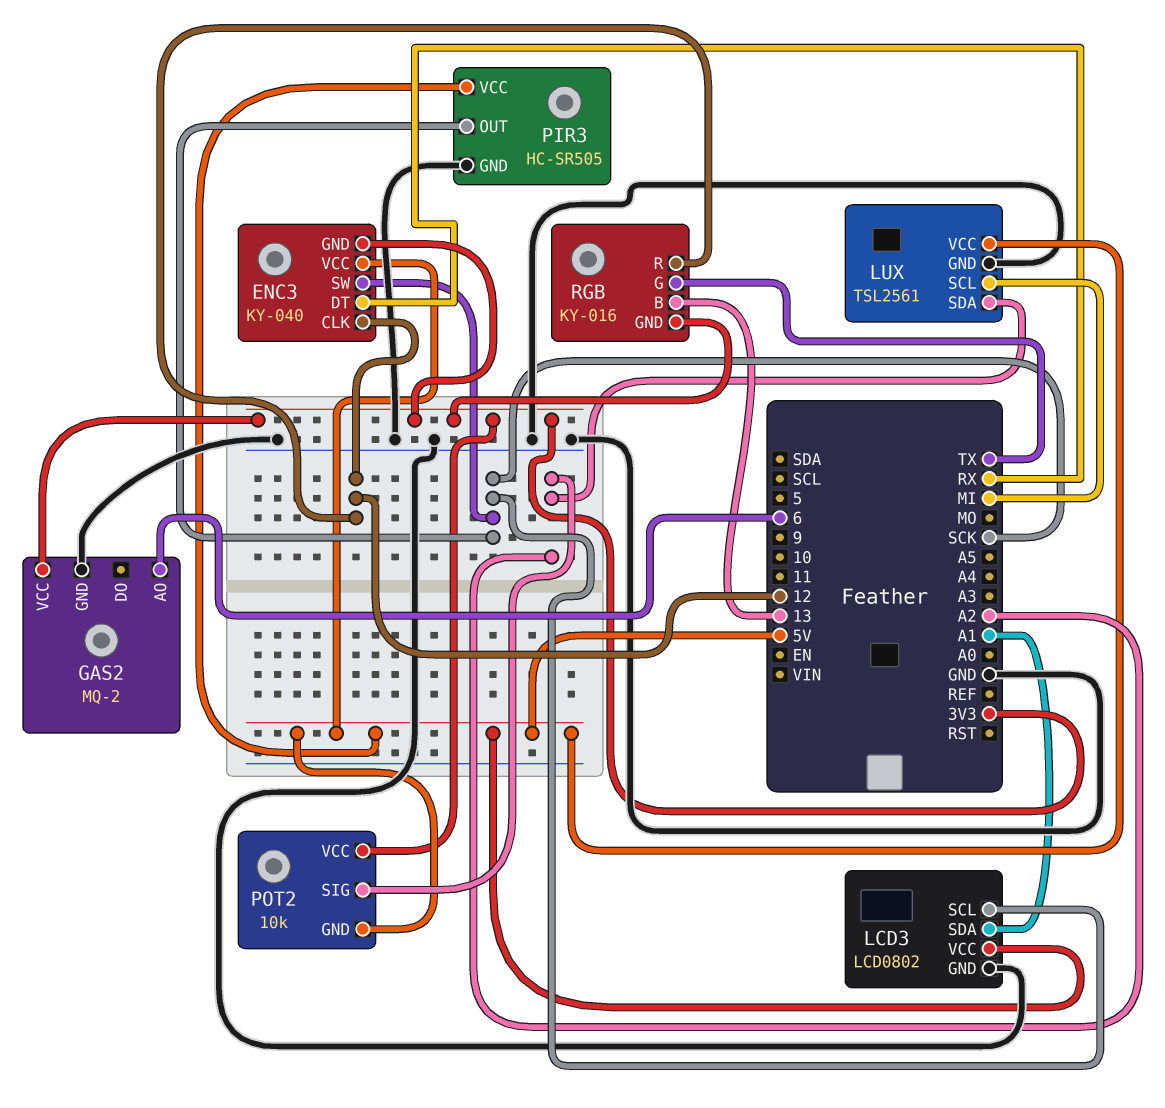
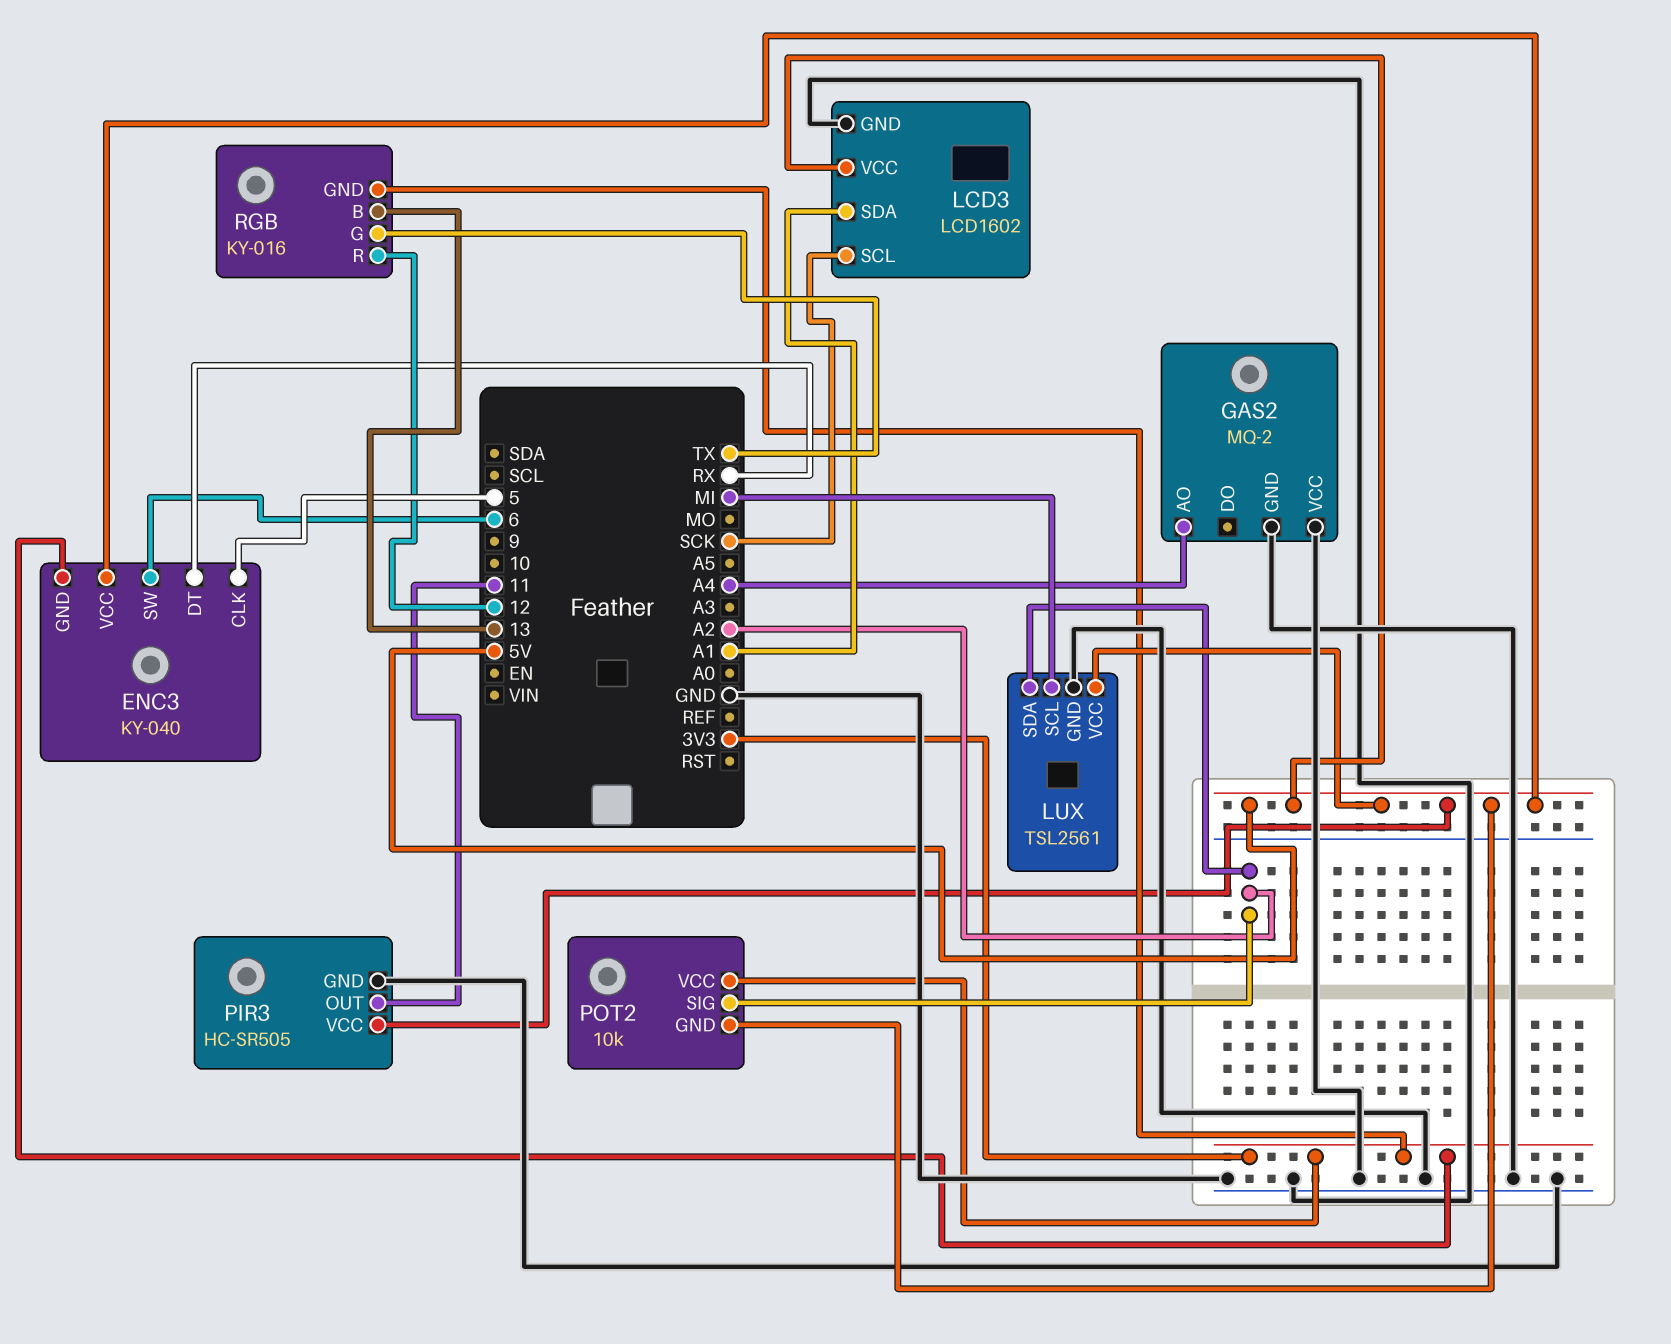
ENC3 pin CLK: 12 -> 5
ENC3 pin SW: SCK -> 6
GAS2 pin AO: 6 -> A4
GAS2 pin VCC: 3V3 -> GND
LCD3: LCD0802 -> LCD1602
PIR3 pin OUT: SCK -> 11

